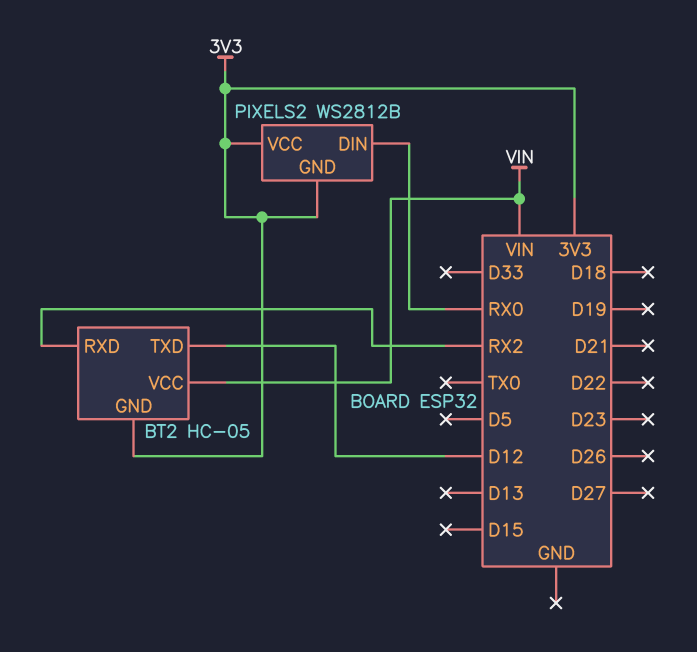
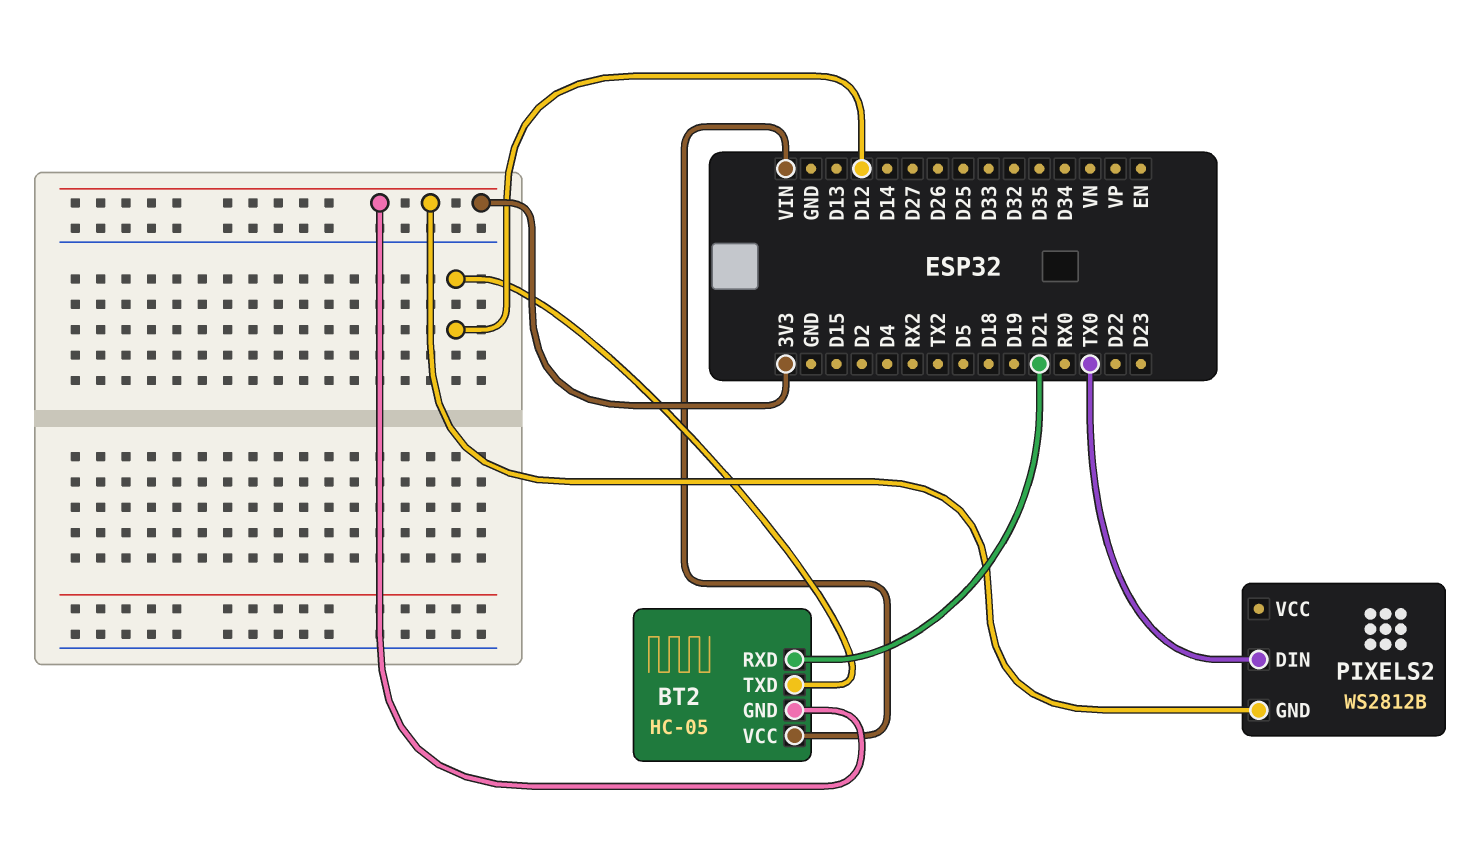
BT2 pin RXD: RX2 -> D21
PIXELS2 pin DIN: RX0 -> TX0
PIXELS2 pin VCC: 3V3 -> none

